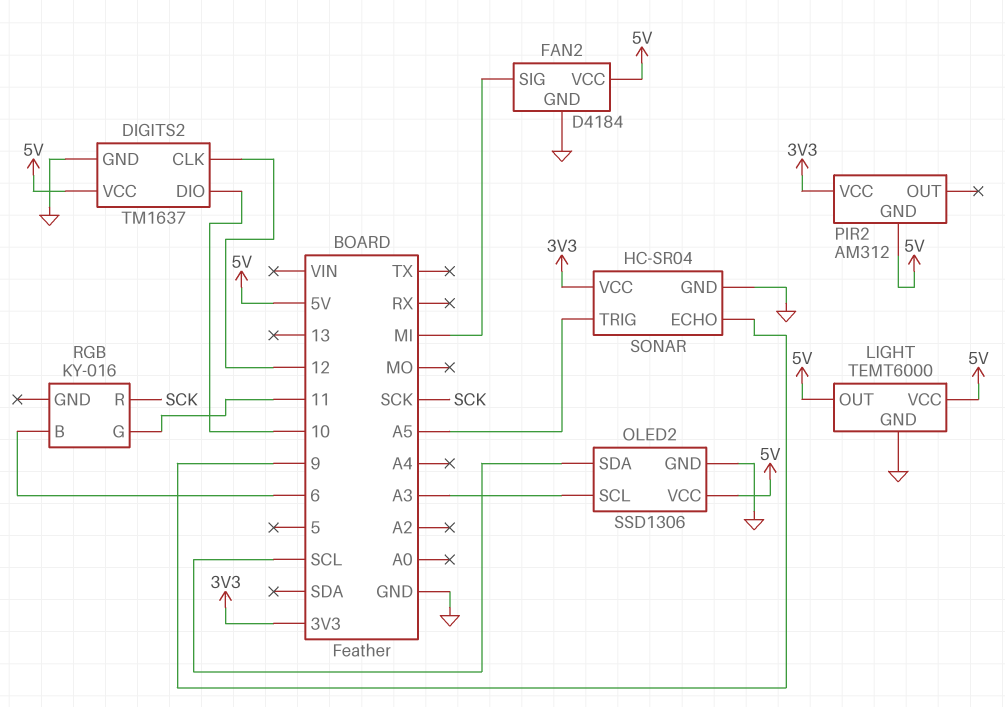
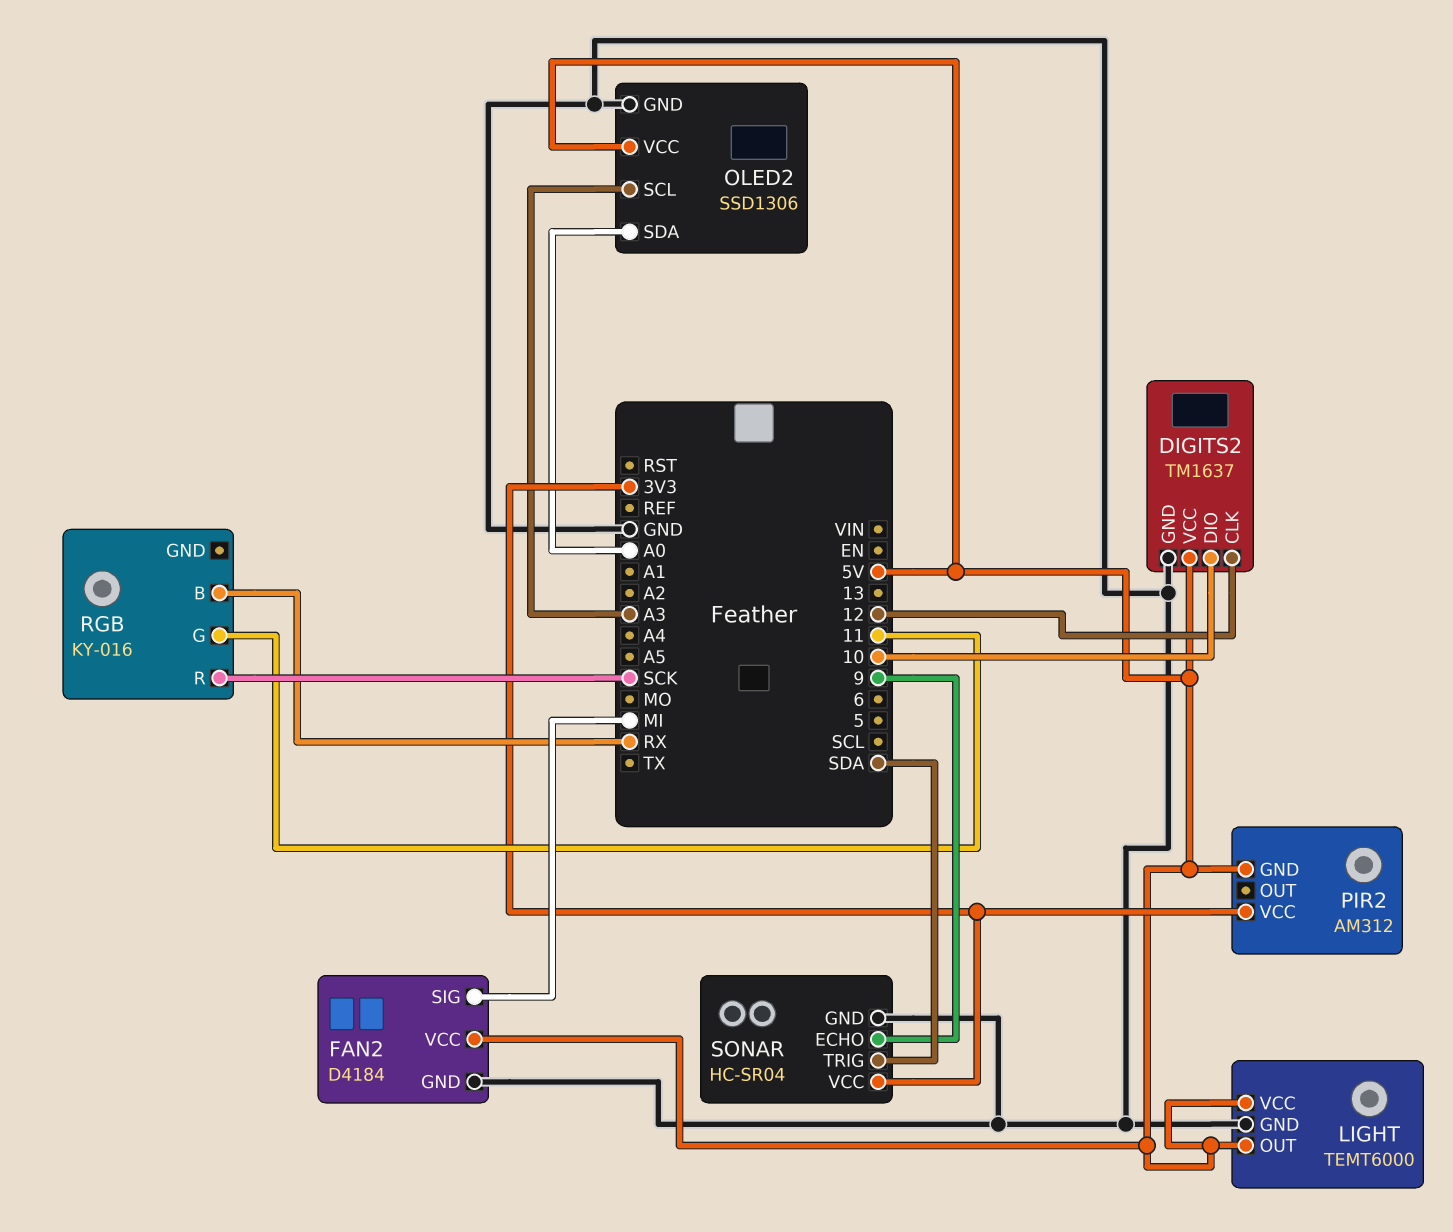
OLED2 pin SDA: SCL -> A0
RGB pin B: 6 -> RX
SONAR pin TRIG: A5 -> SDA

